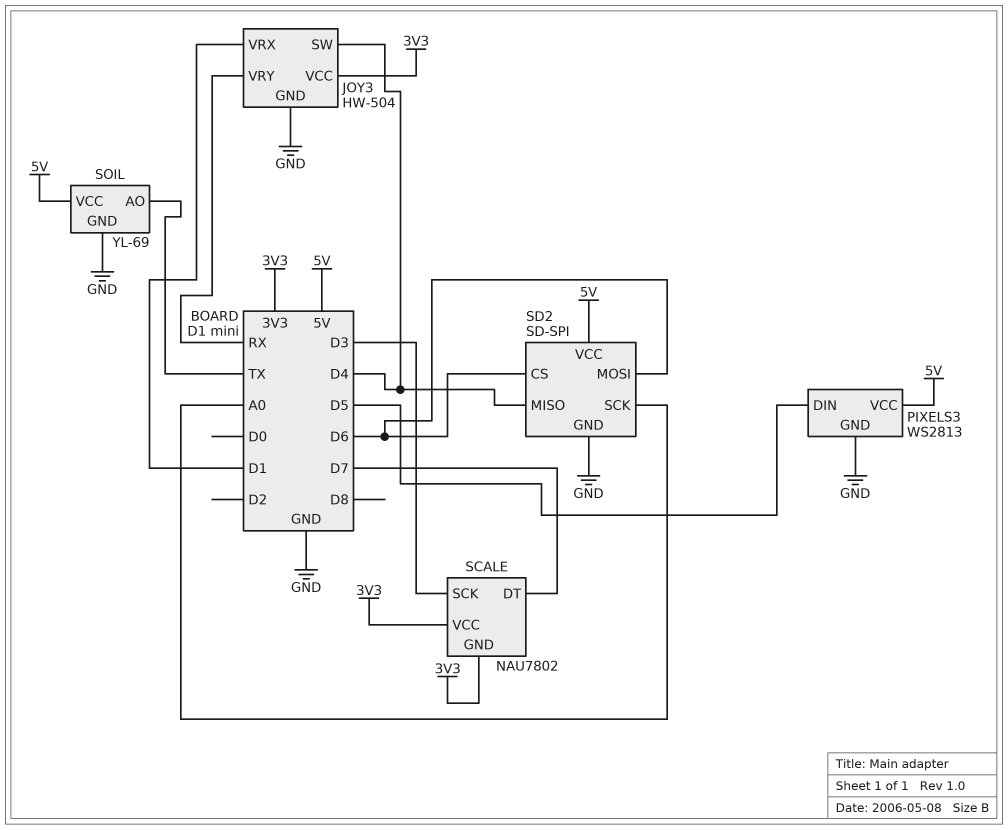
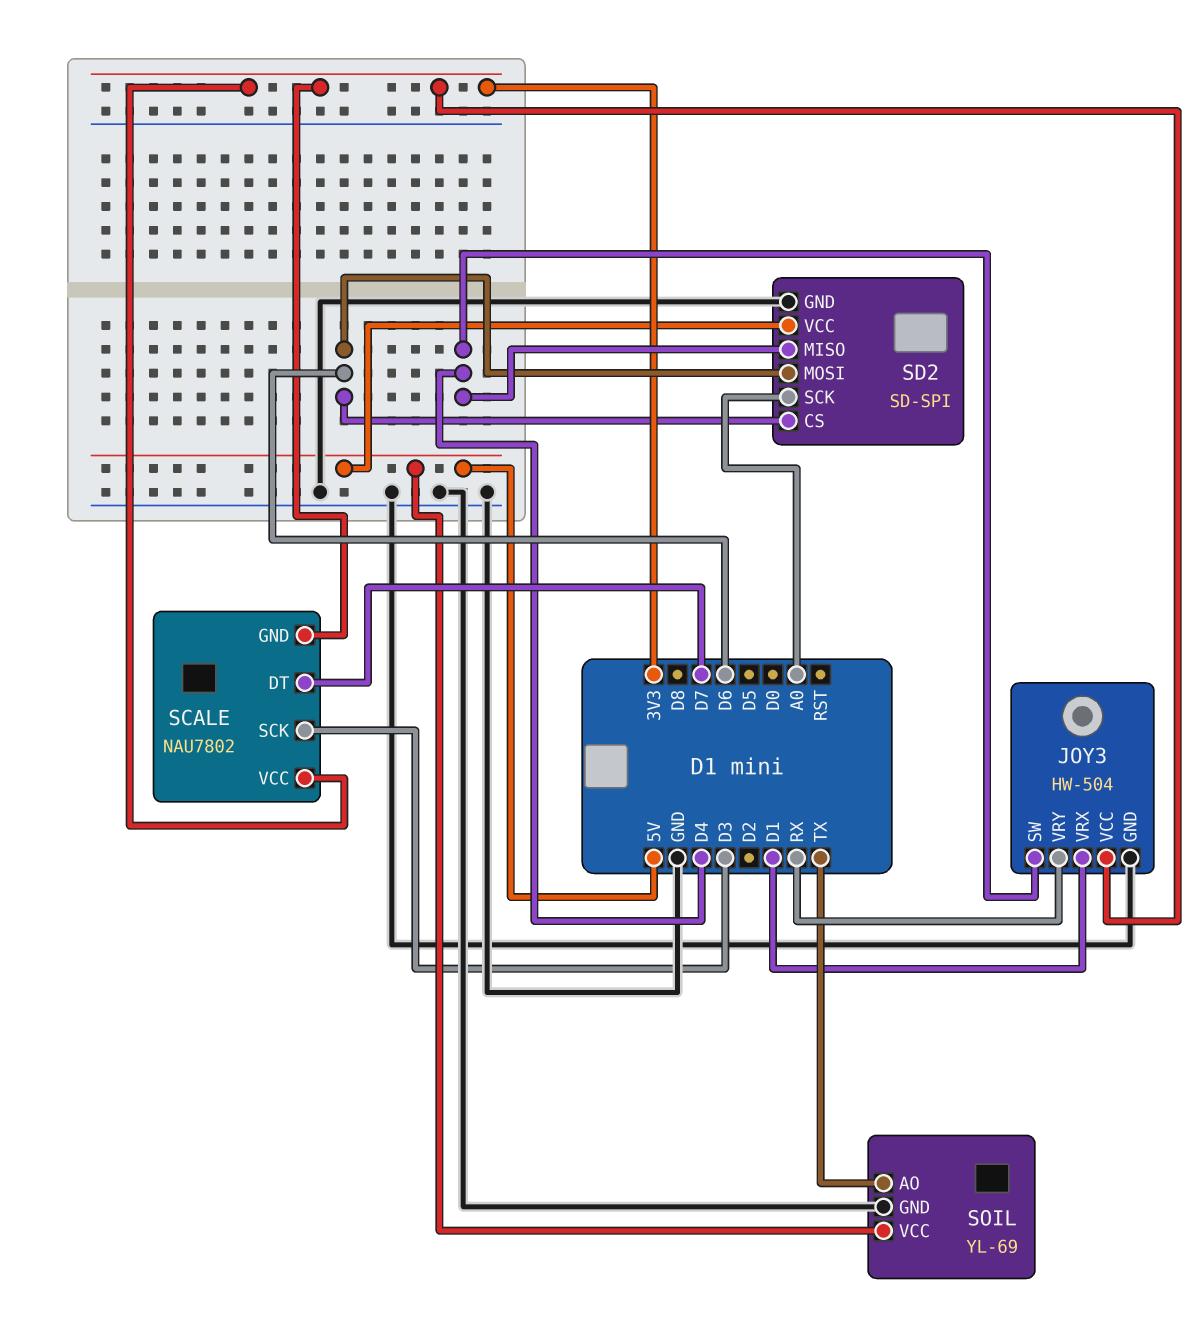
PIXELS3: WS2813 -> none
PIXELS3 pin DIN: D5 -> none
PIXELS3 pin GND: GND -> none
PIXELS3 pin VCC: 5V -> none

